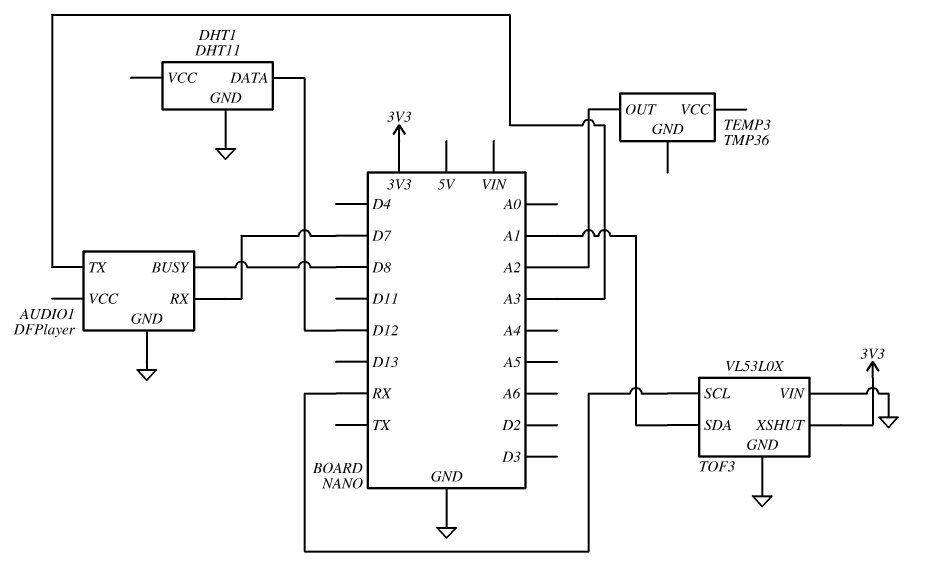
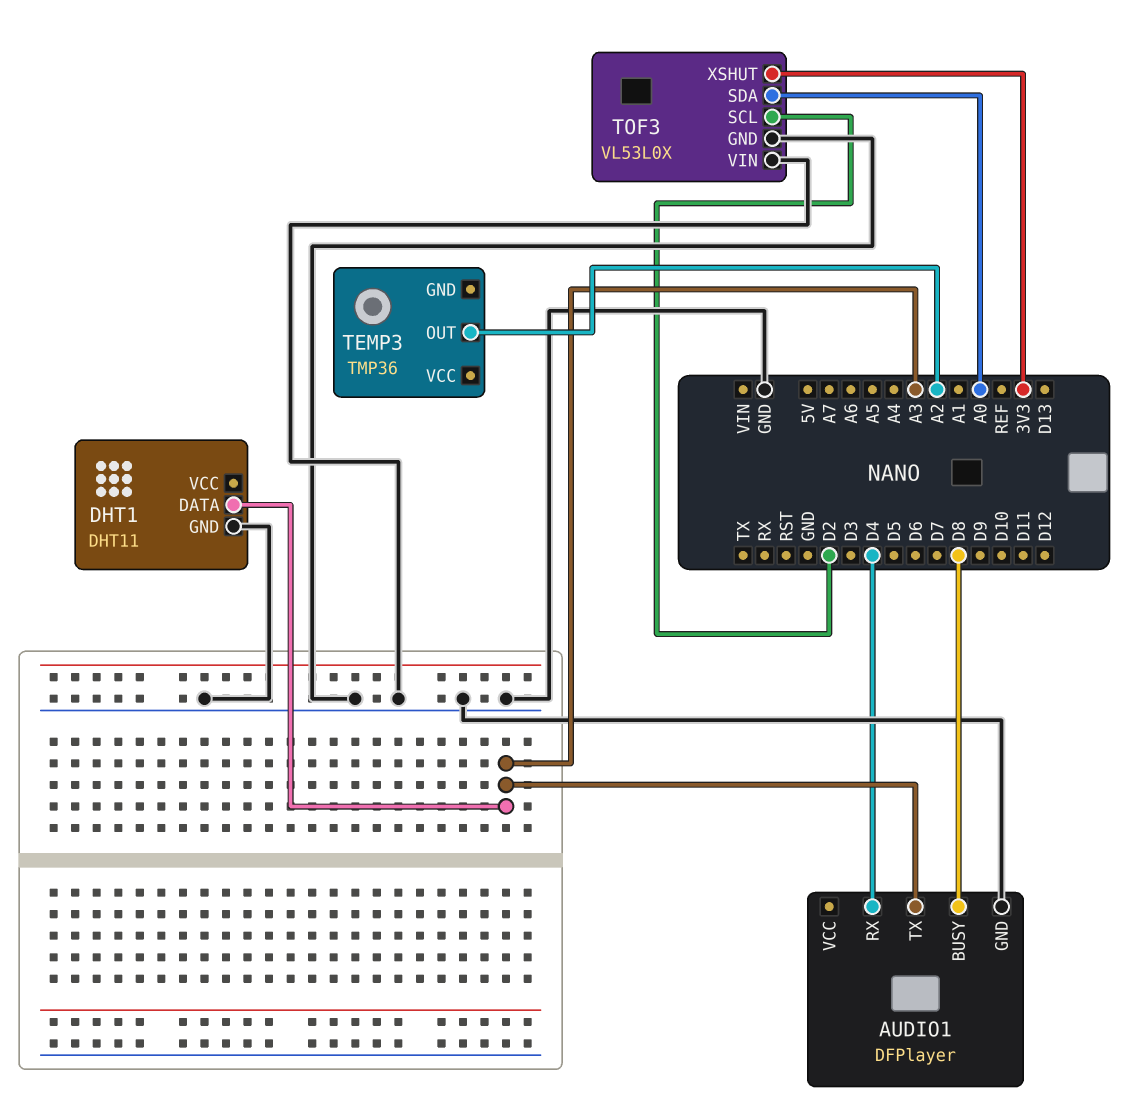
AUDIO1 pin RX: D7 -> D4
DHT1 pin DATA: D12 -> A3
TOF3 pin SCL: RX -> D2
TOF3 pin SDA: A1 -> A0

